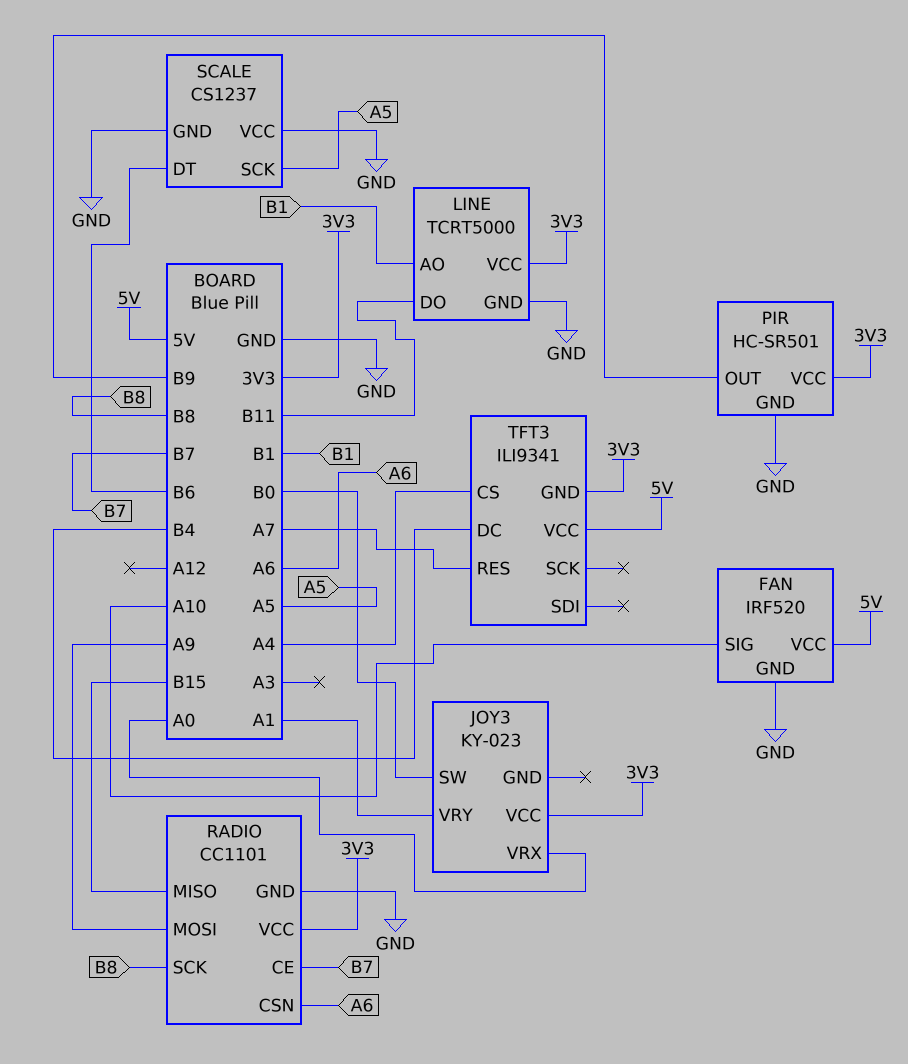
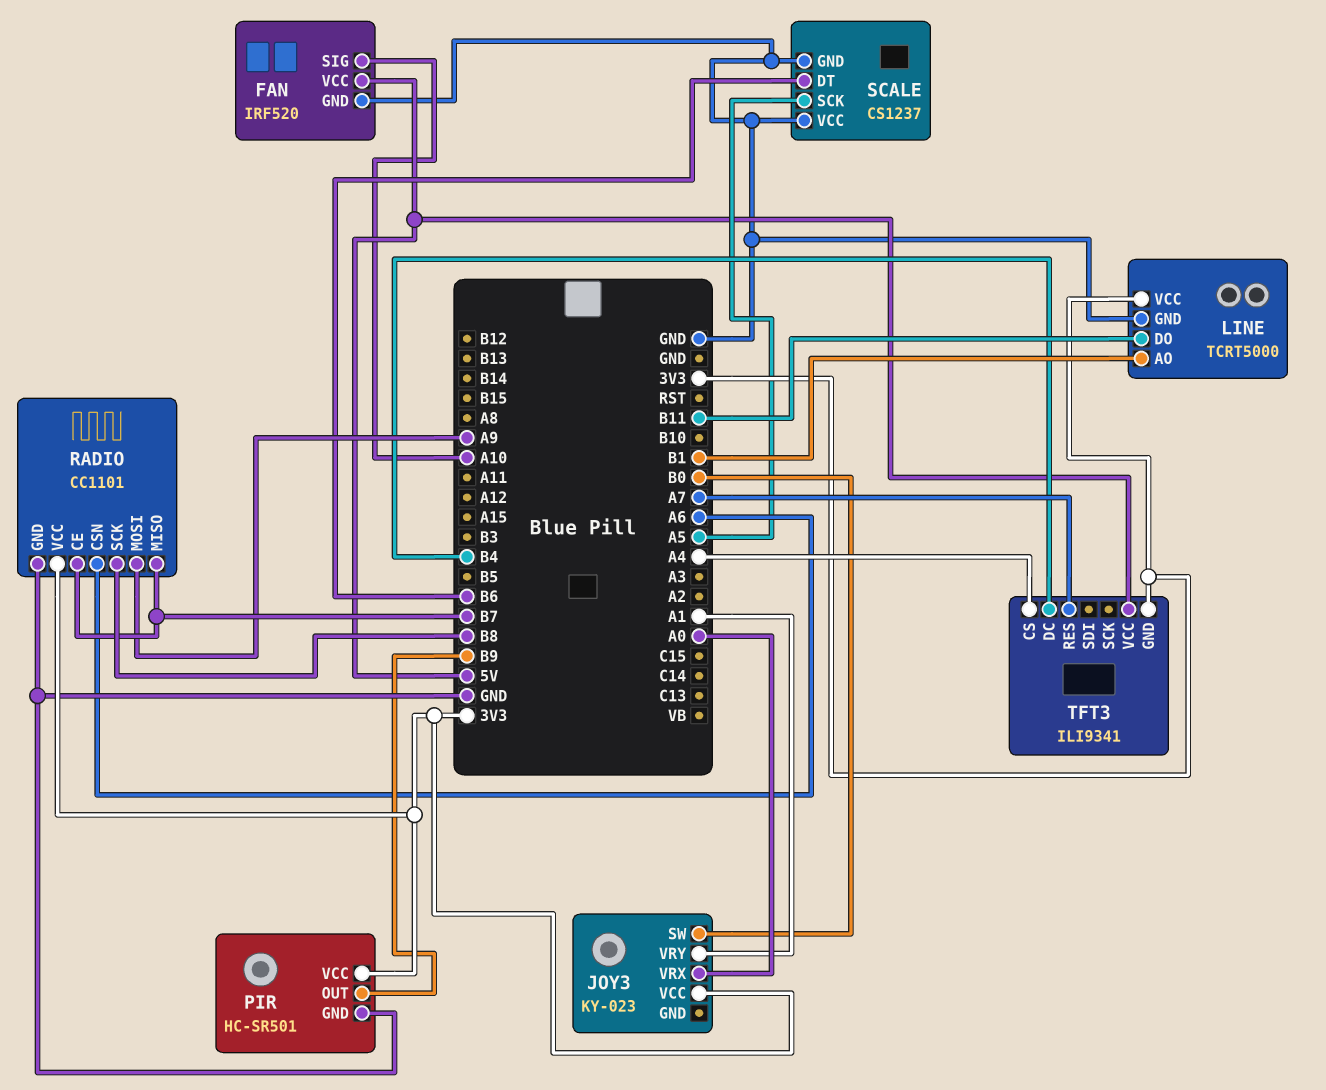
RADIO pin MISO: B15 -> B7

